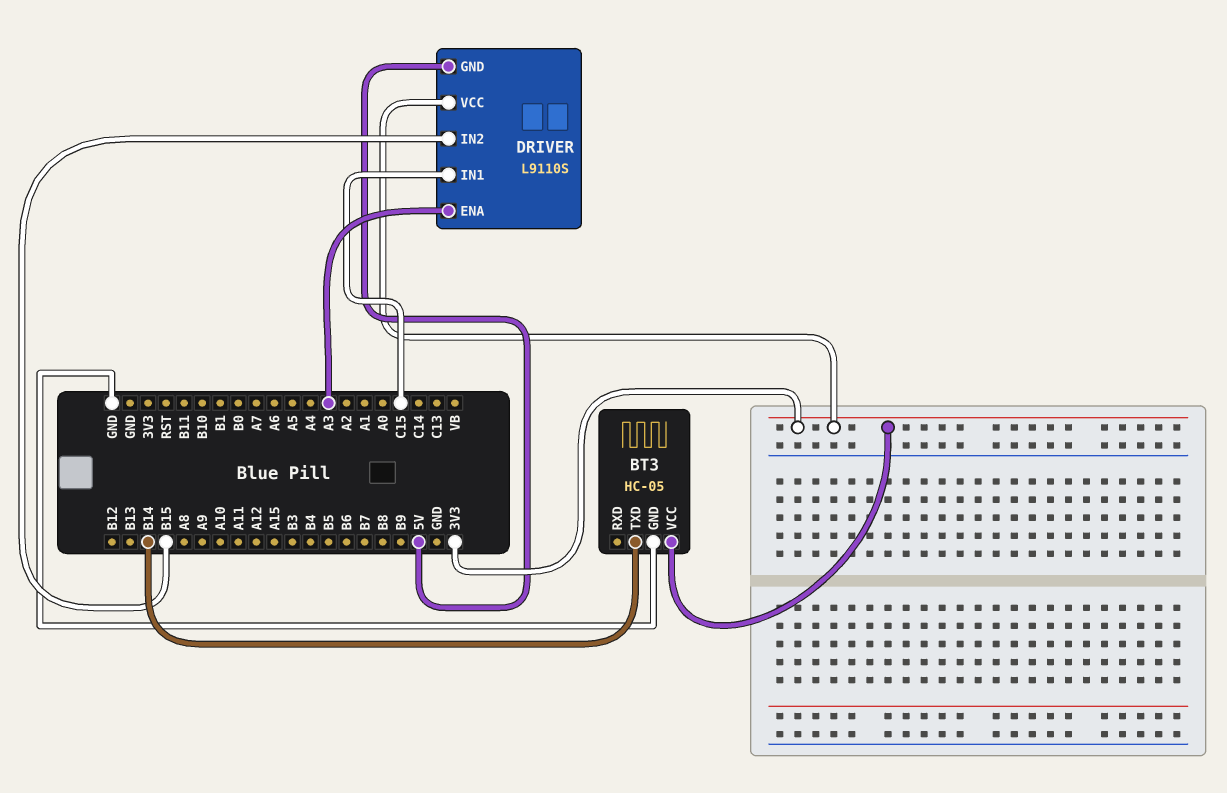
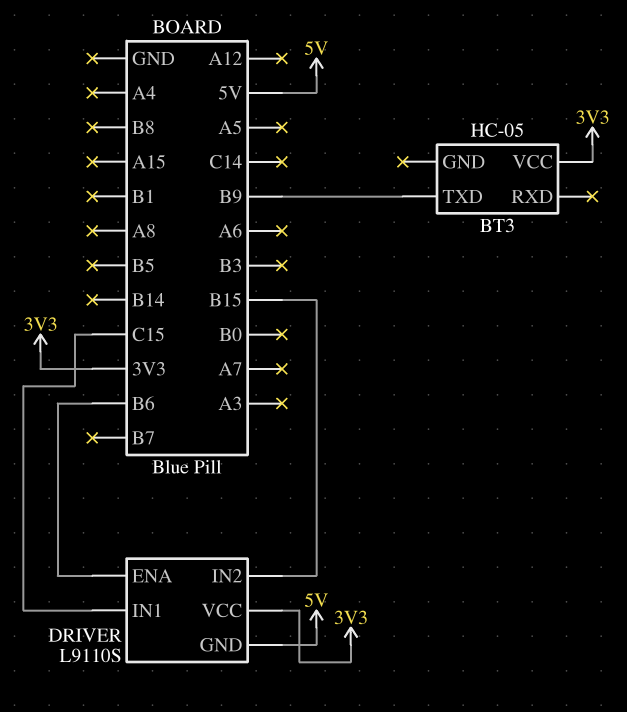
BT3 pin GND: GND -> none
BT3 pin TXD: B14 -> B9
DRIVER pin ENA: A3 -> B6

